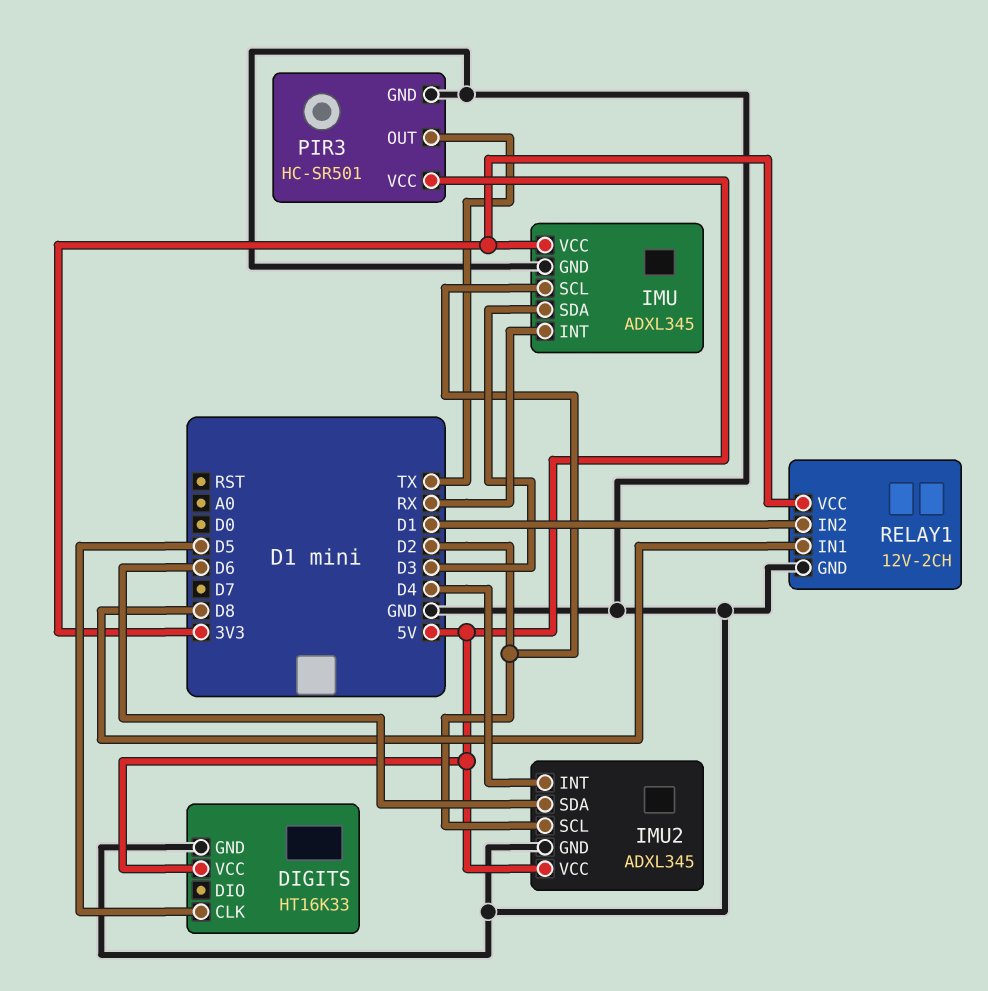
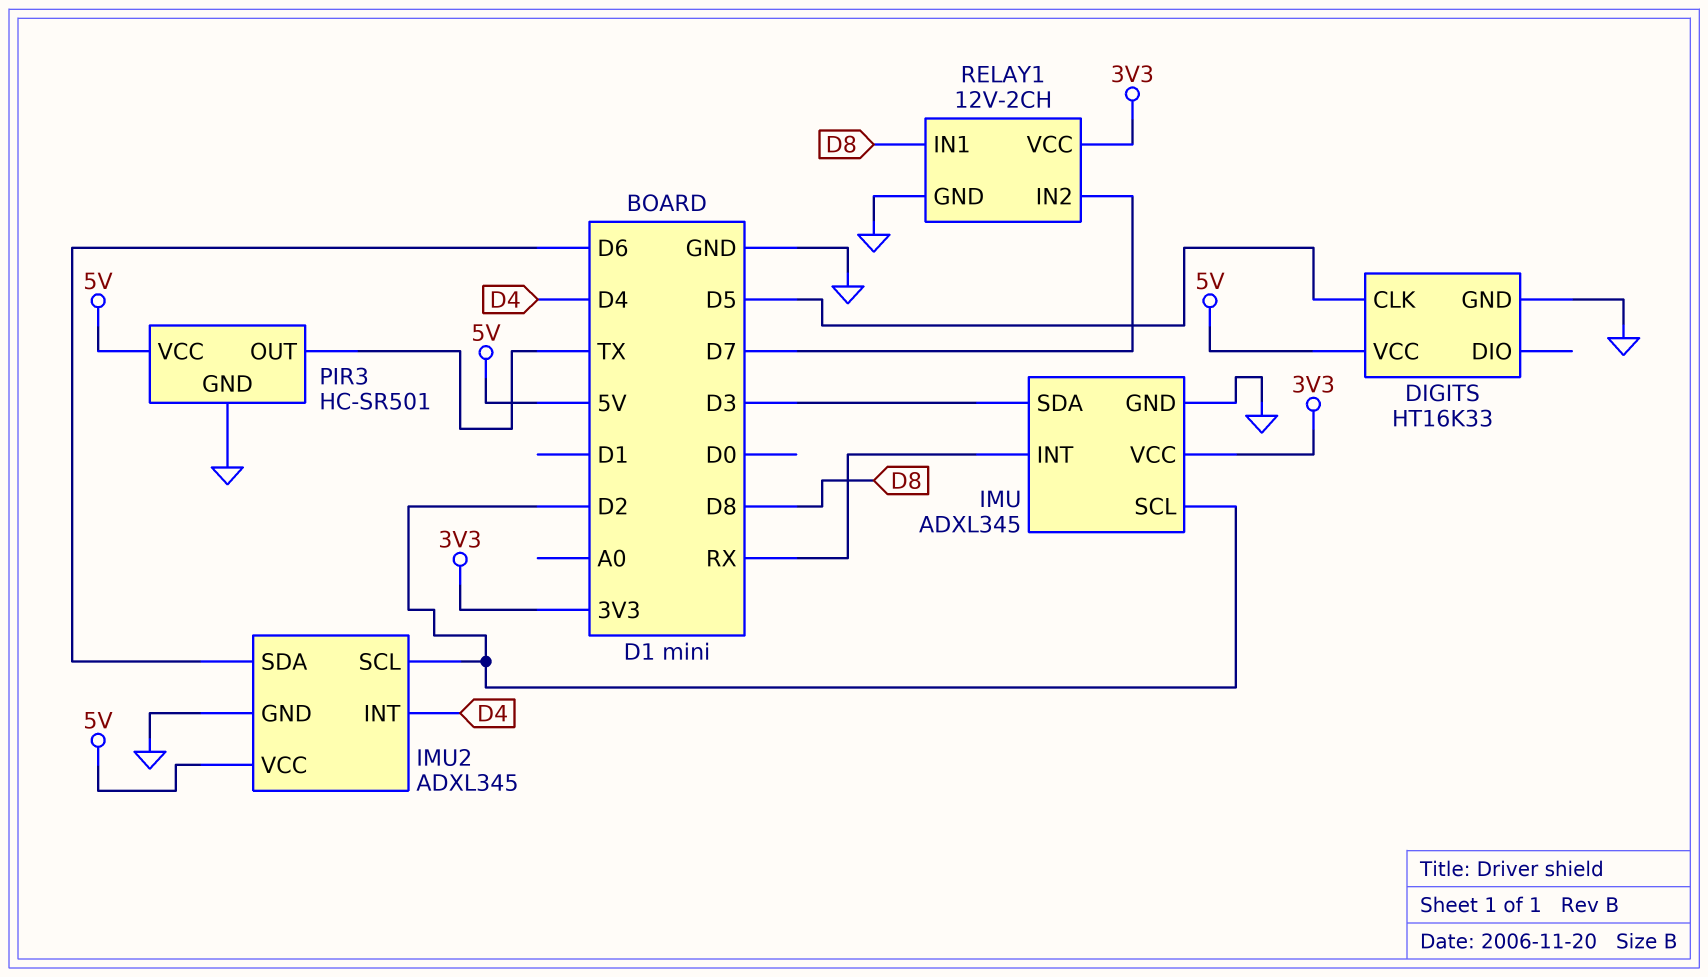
RELAY1 pin IN2: D1 -> D7

